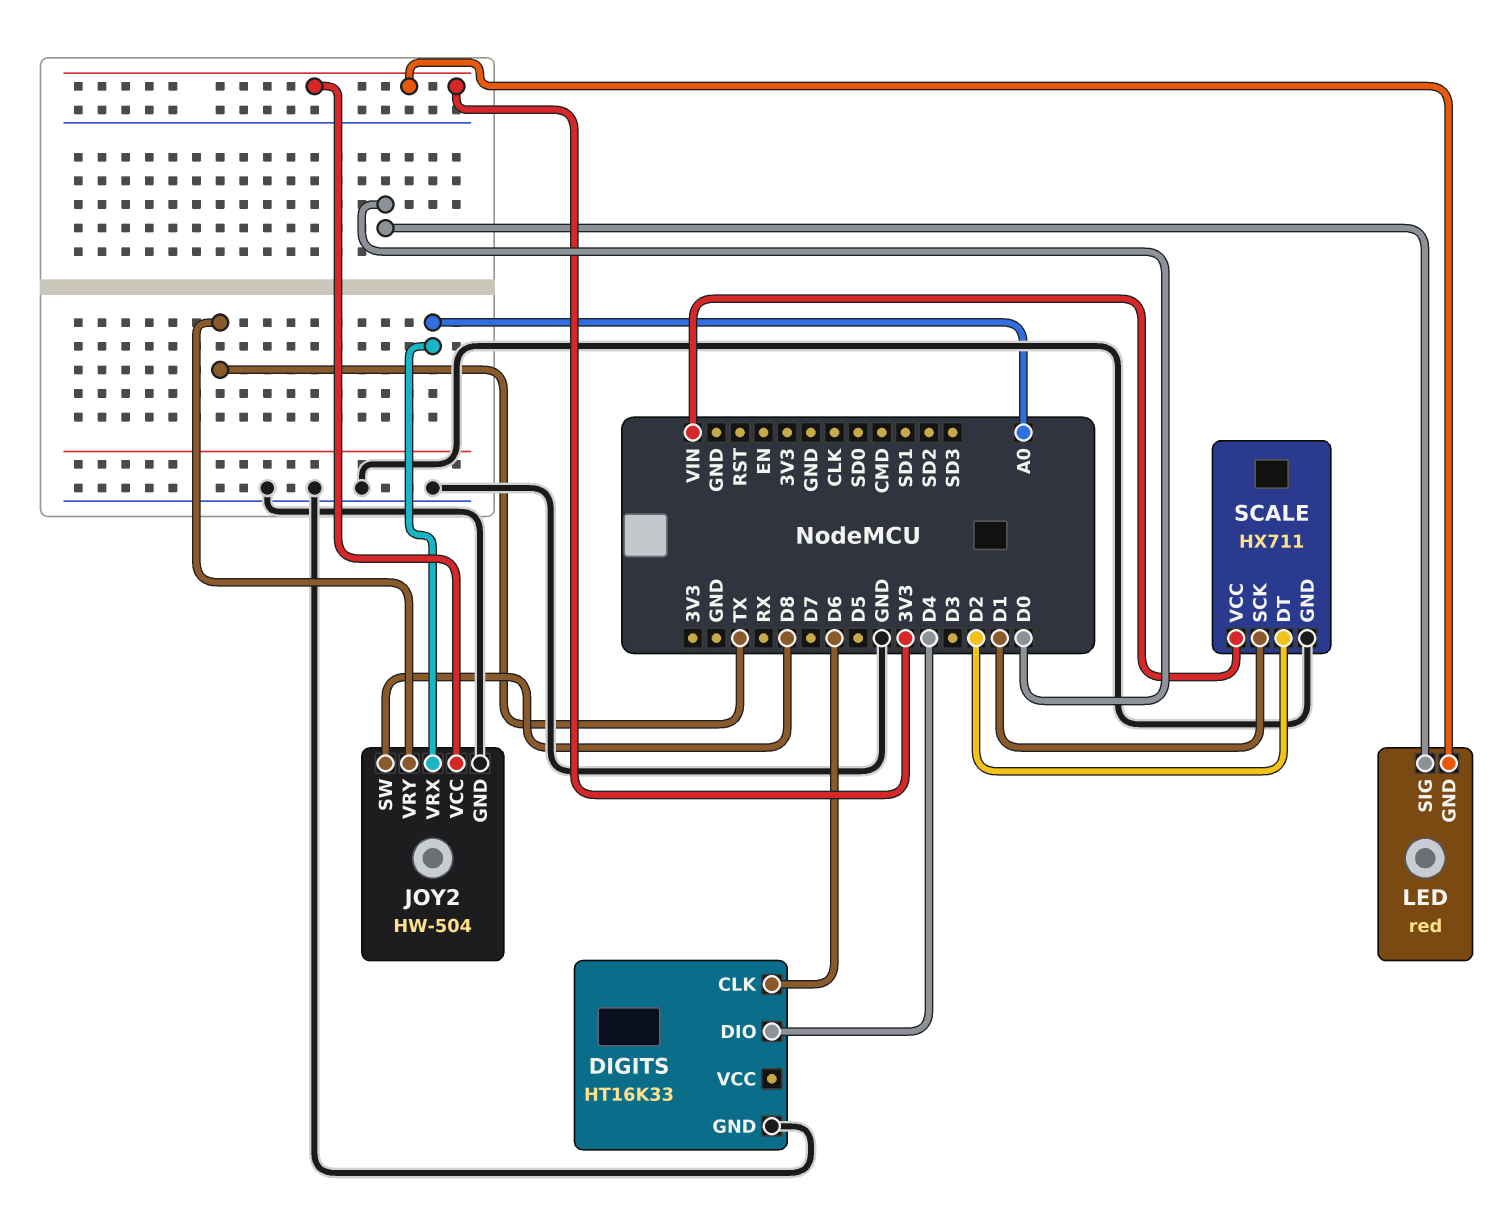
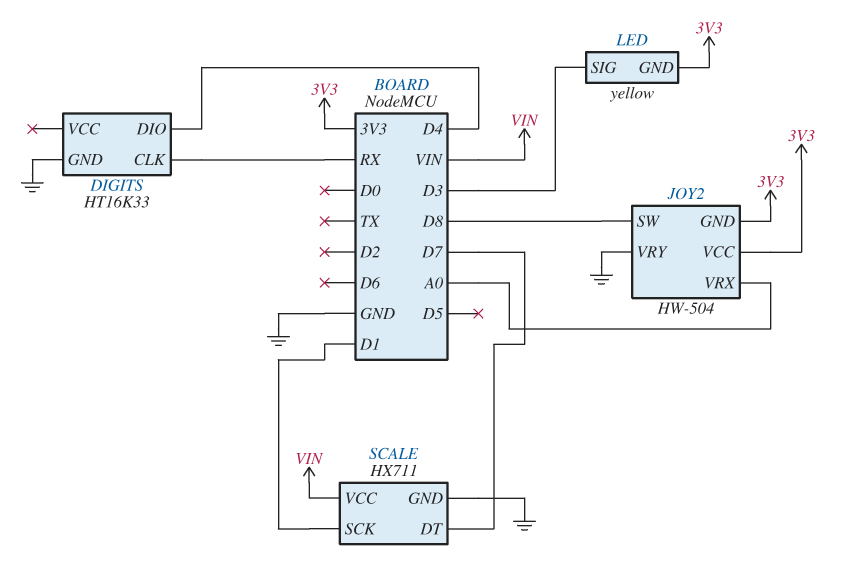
DIGITS pin CLK: D6 -> RX
JOY2 pin GND: GND -> 3V3
JOY2 pin VRY: TX -> GND
LED: red -> yellow
LED pin SIG: D0 -> D3
SCALE pin DT: D2 -> D7

